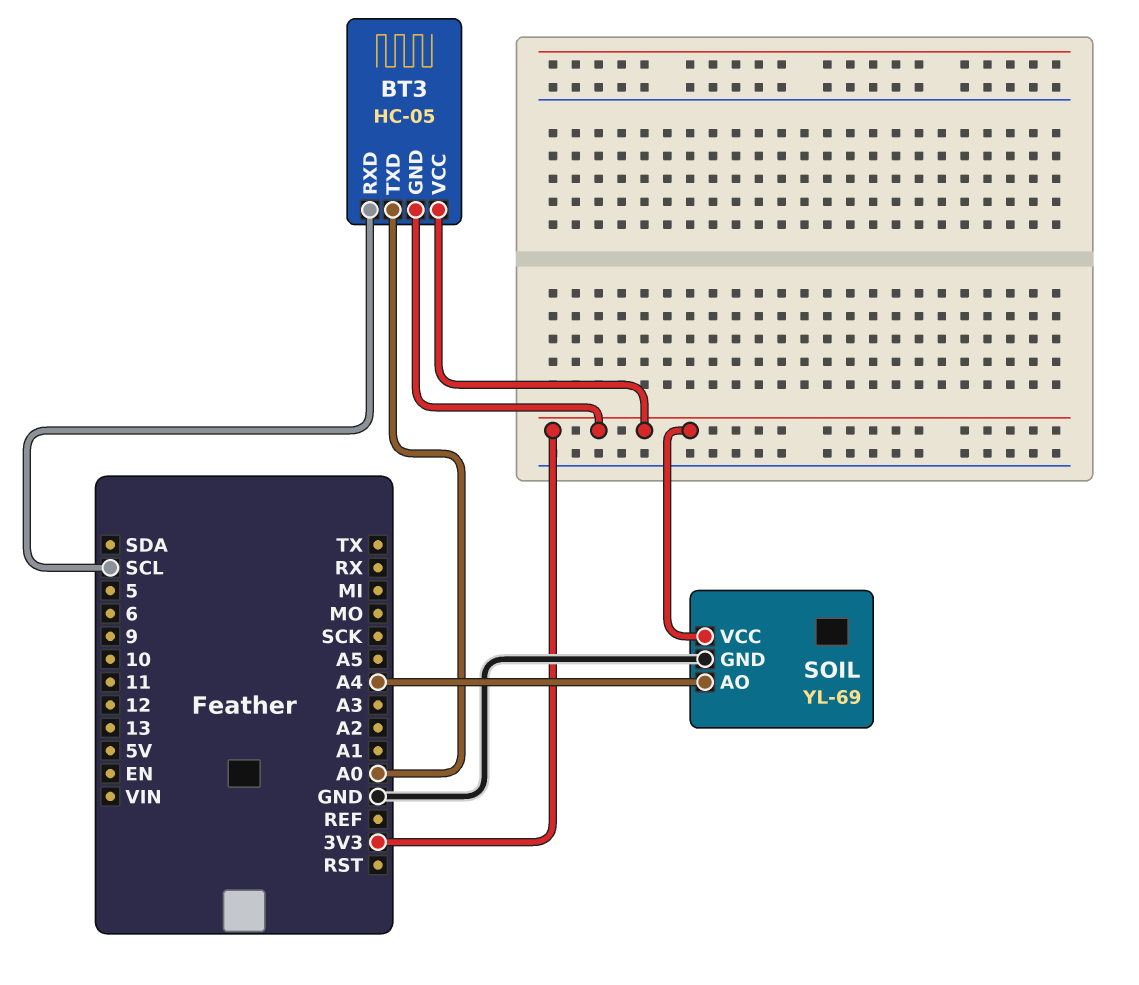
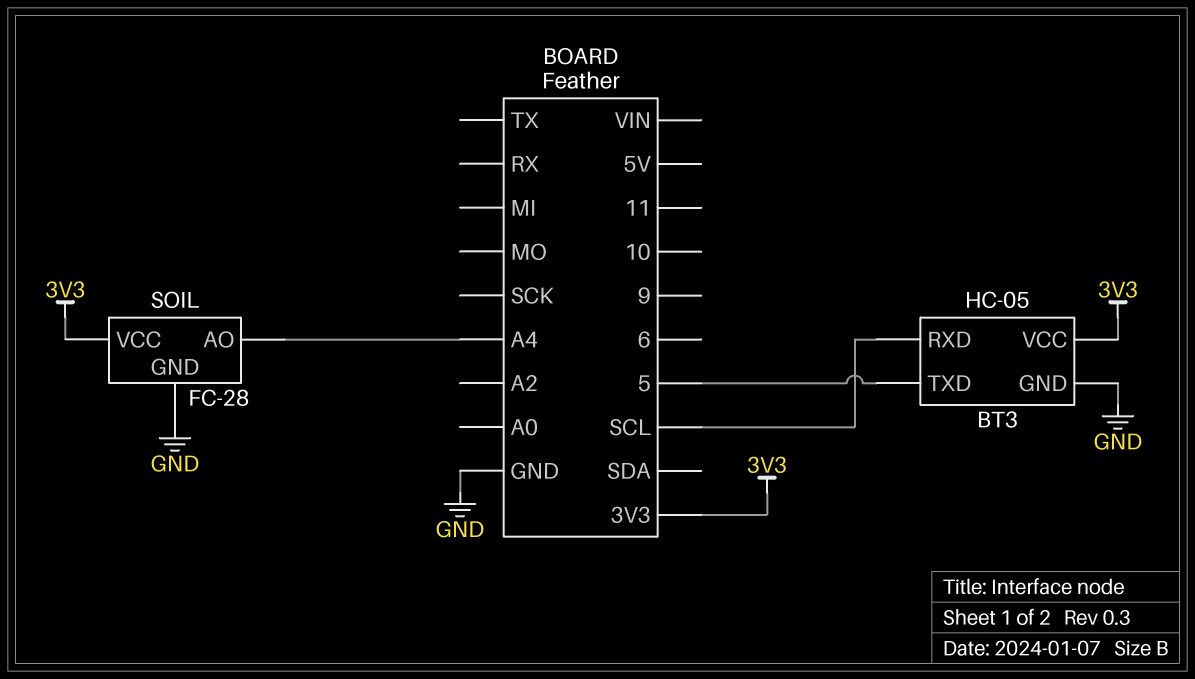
BT3 pin GND: 3V3 -> GND
BT3 pin TXD: A0 -> 5
SOIL: YL-69 -> FC-28

